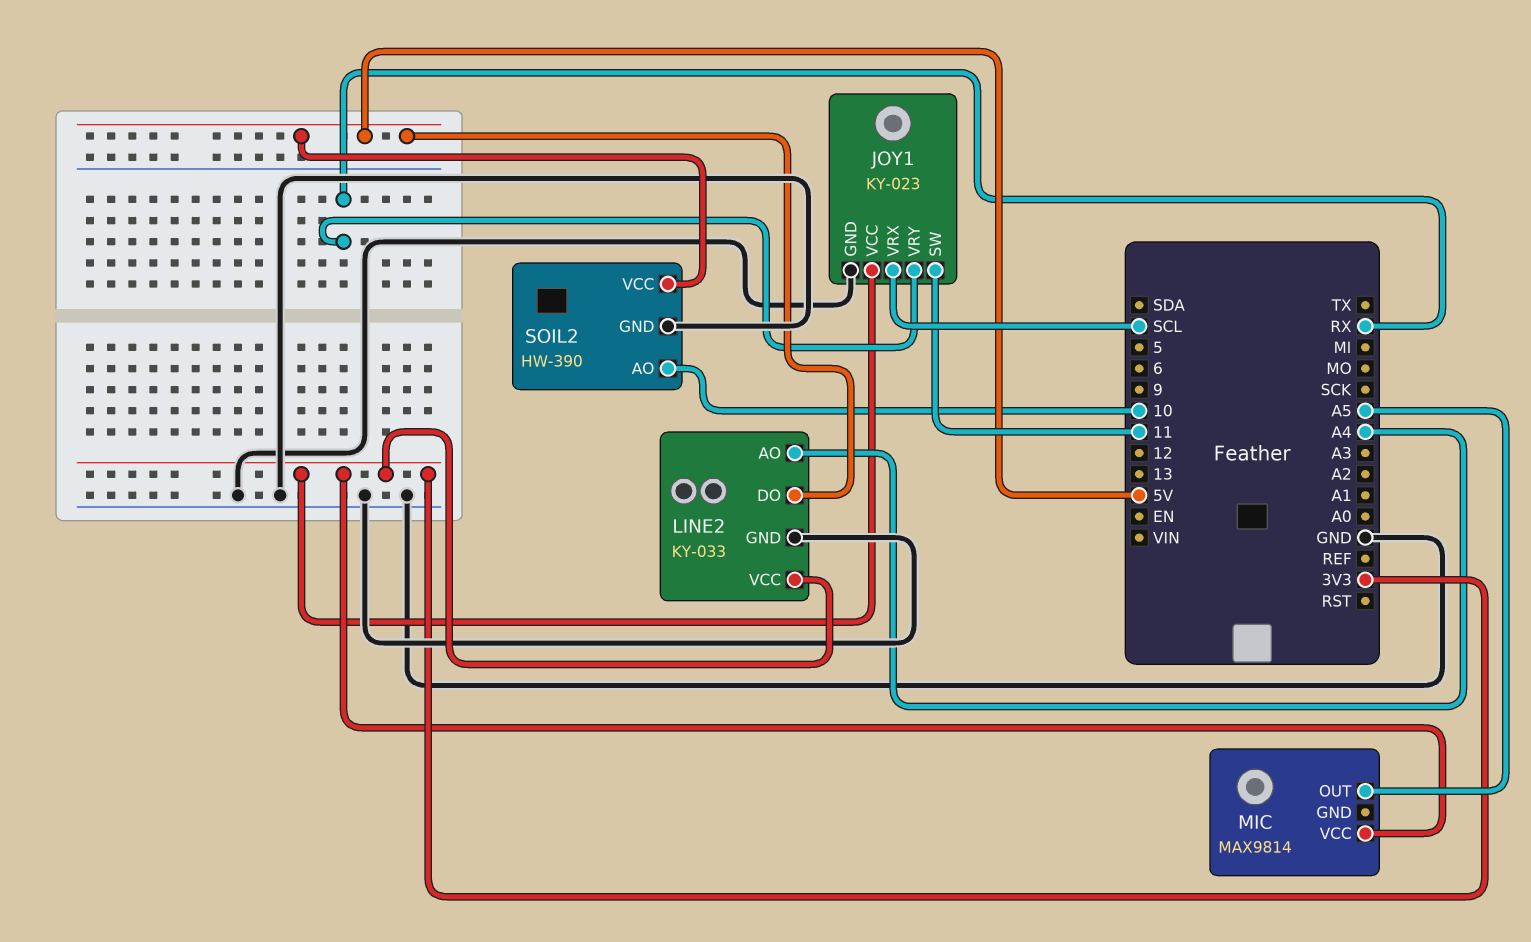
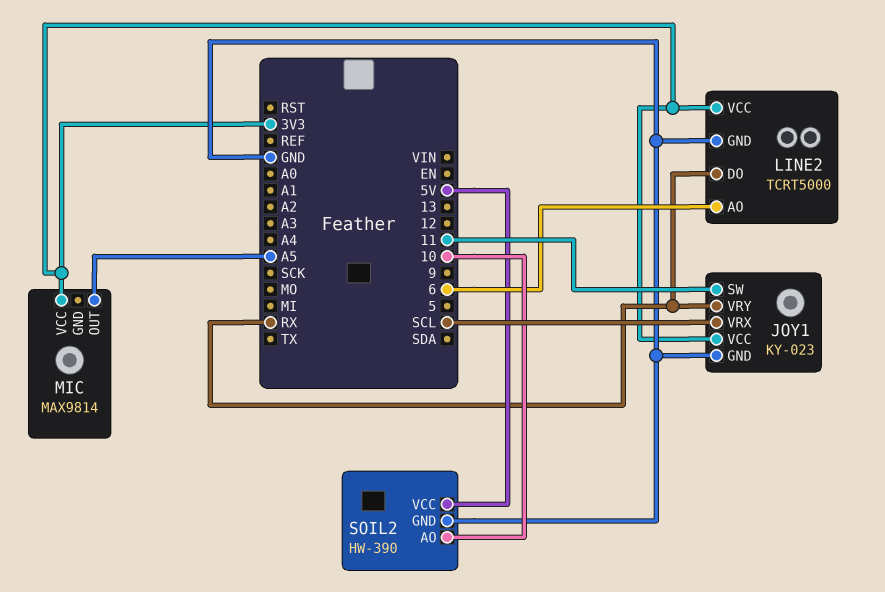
LINE2: KY-033 -> TCRT5000
LINE2 pin AO: A4 -> 6
LINE2 pin DO: 5V -> RX

